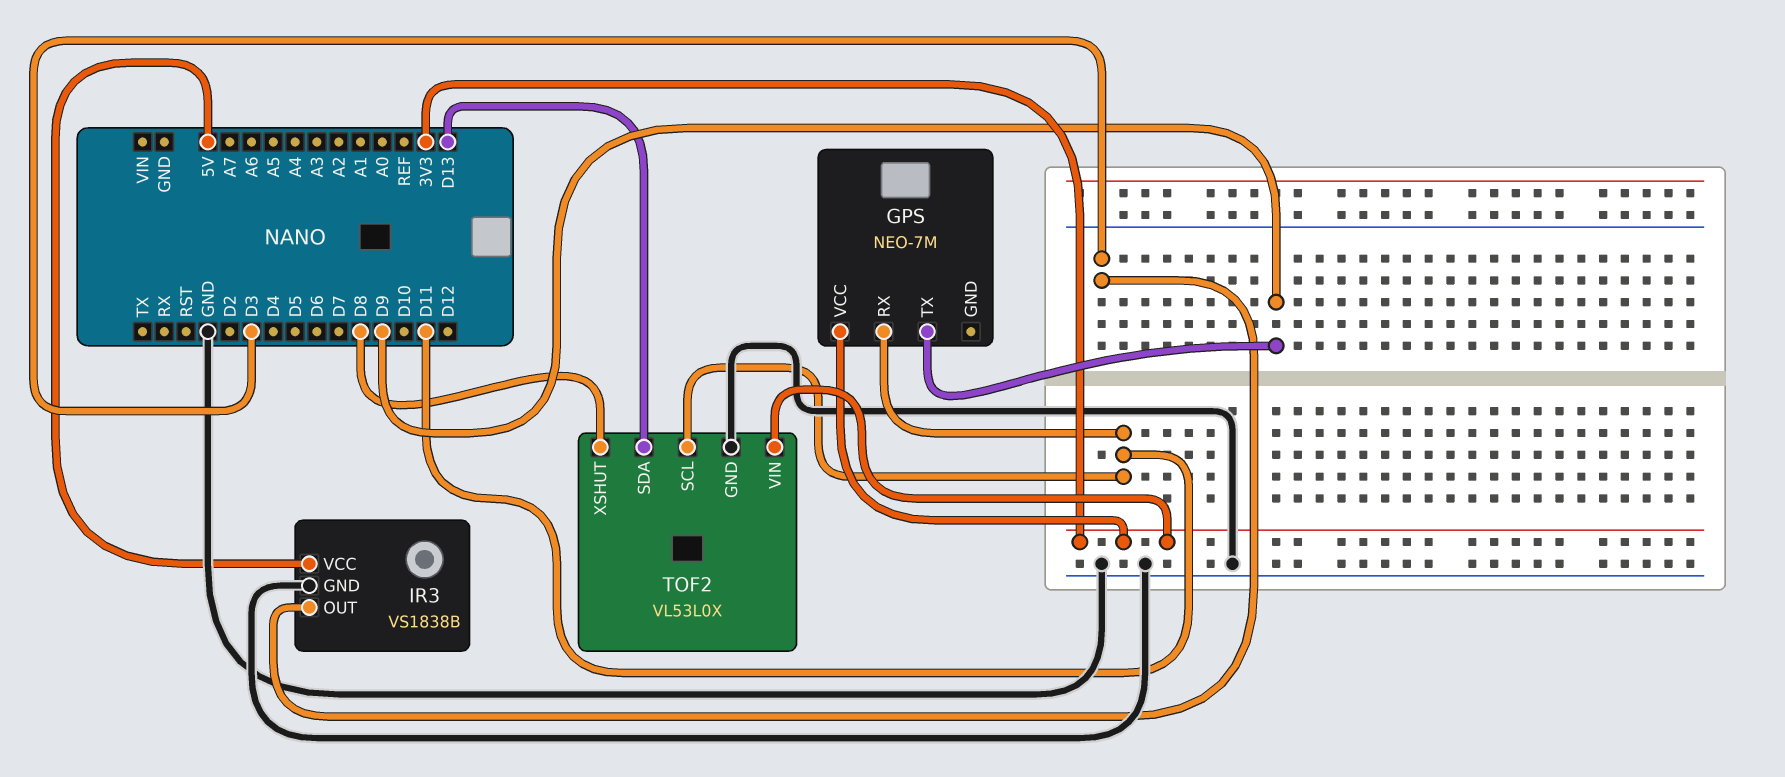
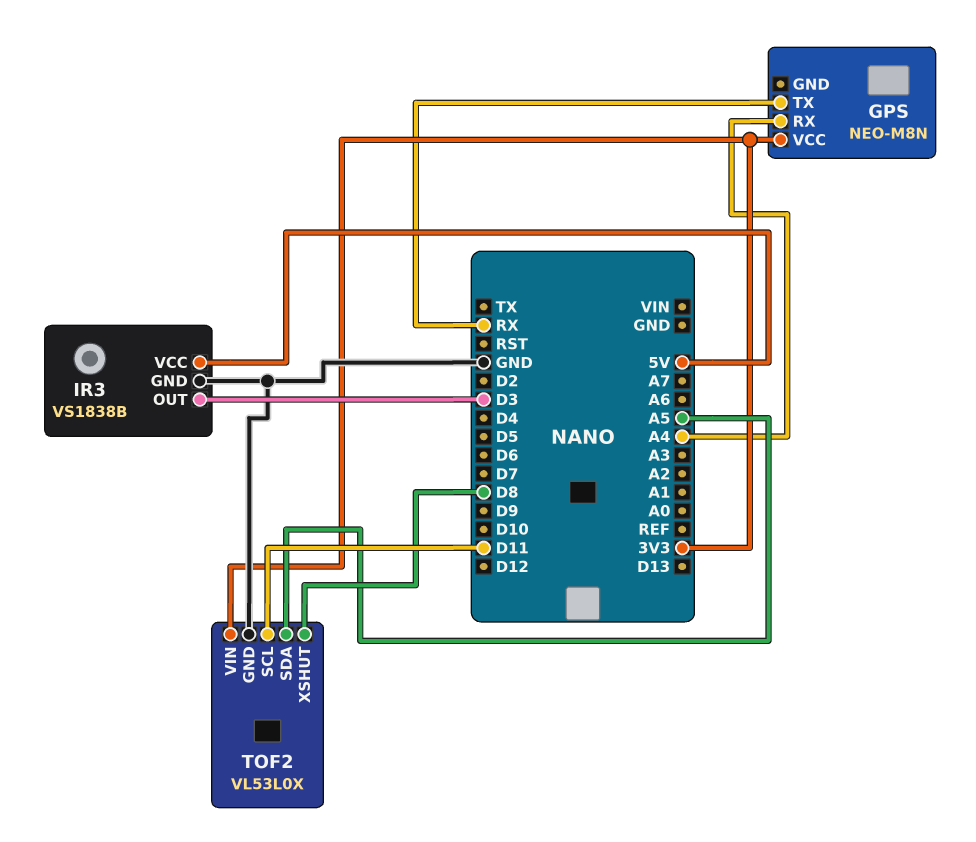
GPS: NEO-7M -> NEO-M8N
GPS pin RX: D11 -> A4
GPS pin TX: D9 -> RX
TOF2 pin SDA: D13 -> A5

